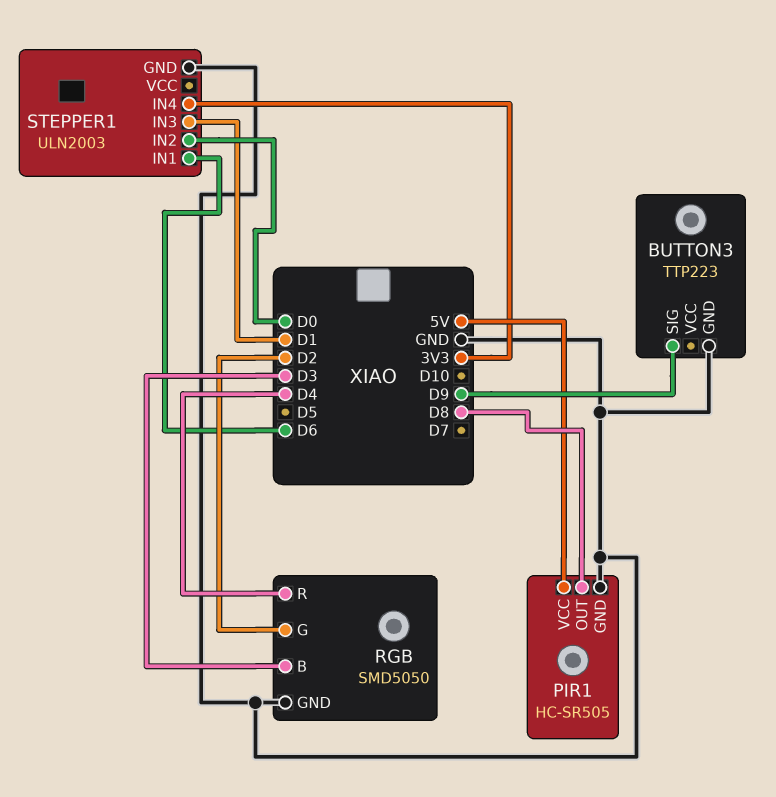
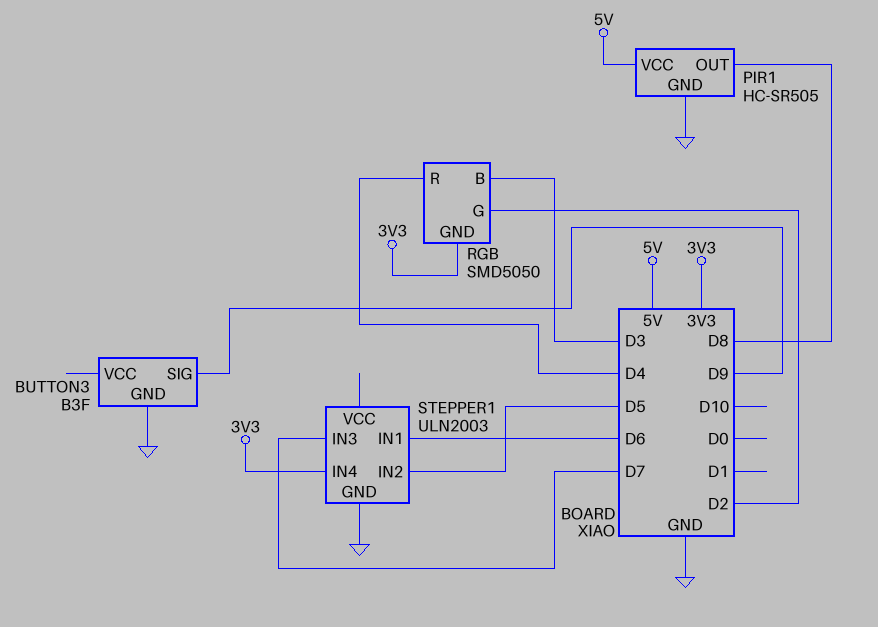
BUTTON3: TTP223 -> B3F
RGB pin GND: GND -> 3V3
STEPPER1 pin IN2: D0 -> D5
STEPPER1 pin IN3: D1 -> D7

